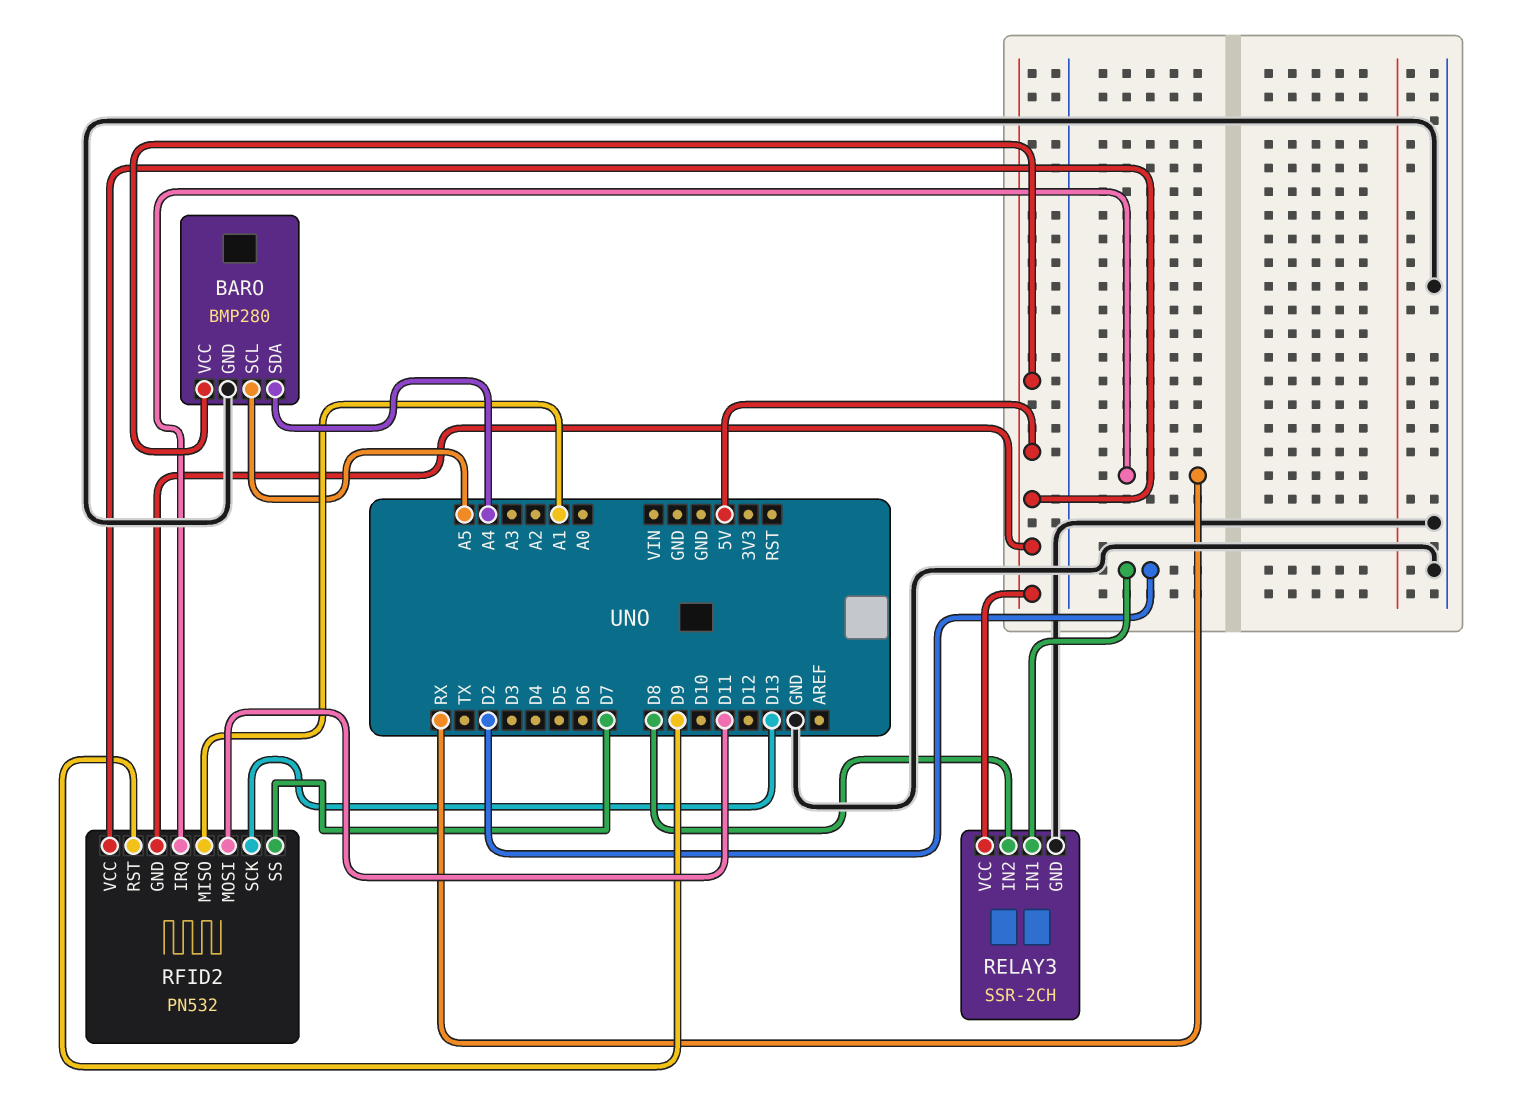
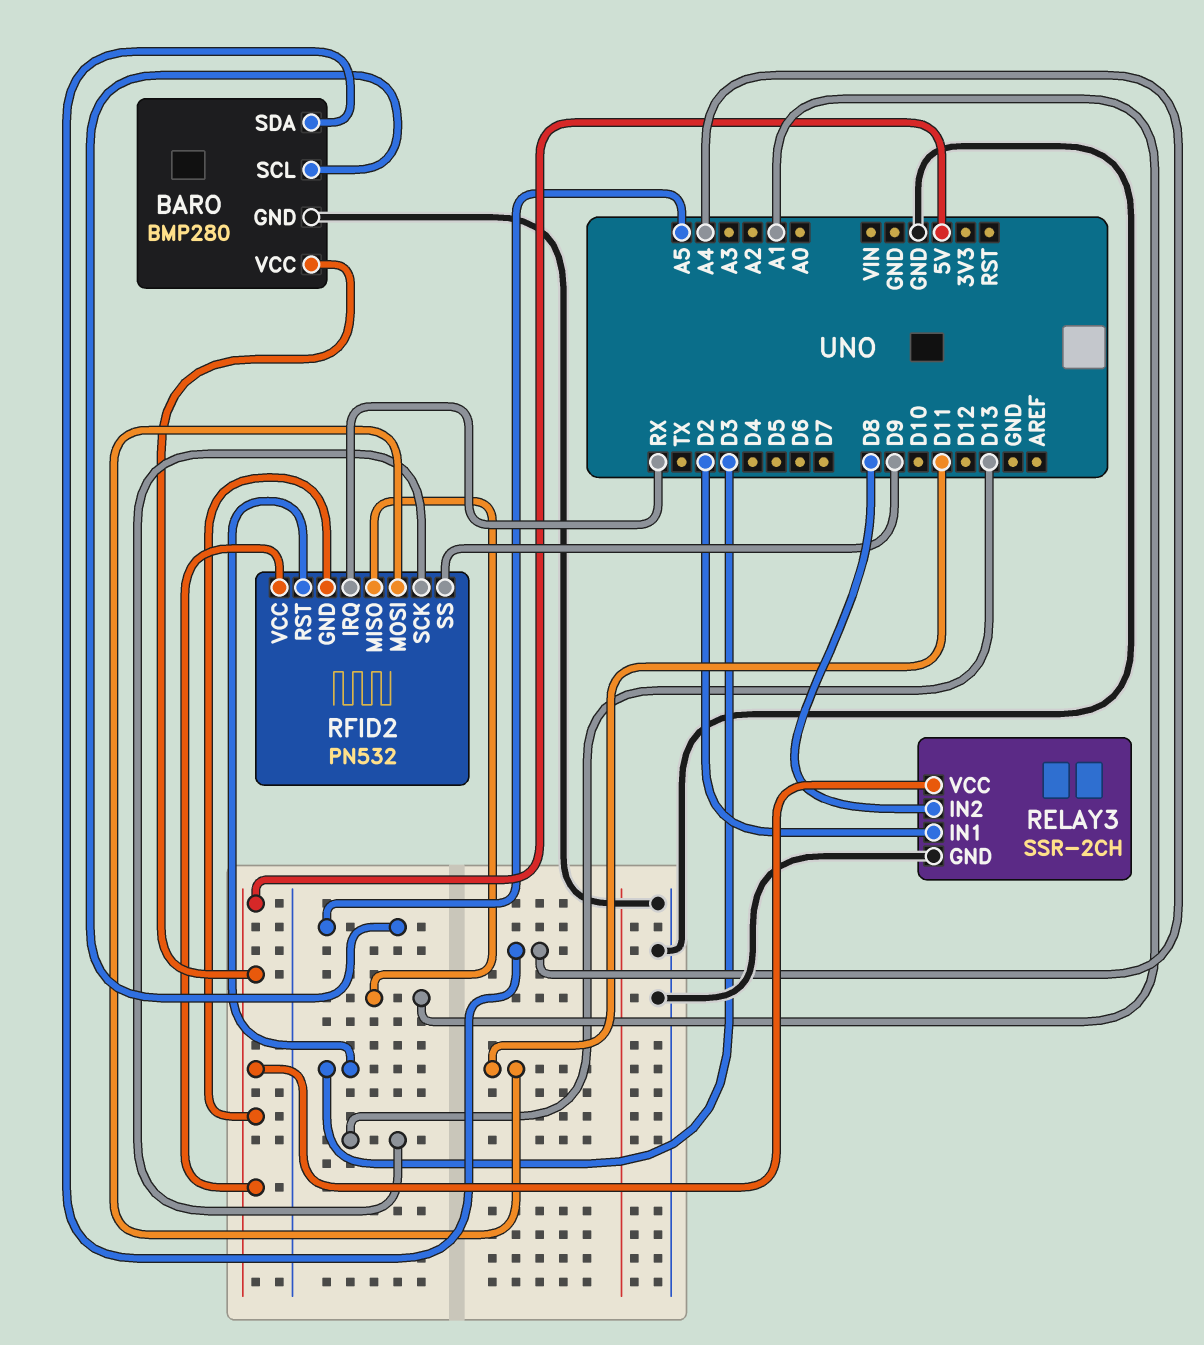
RFID2 pin RST: D9 -> D3
RFID2 pin SS: D7 -> D9

